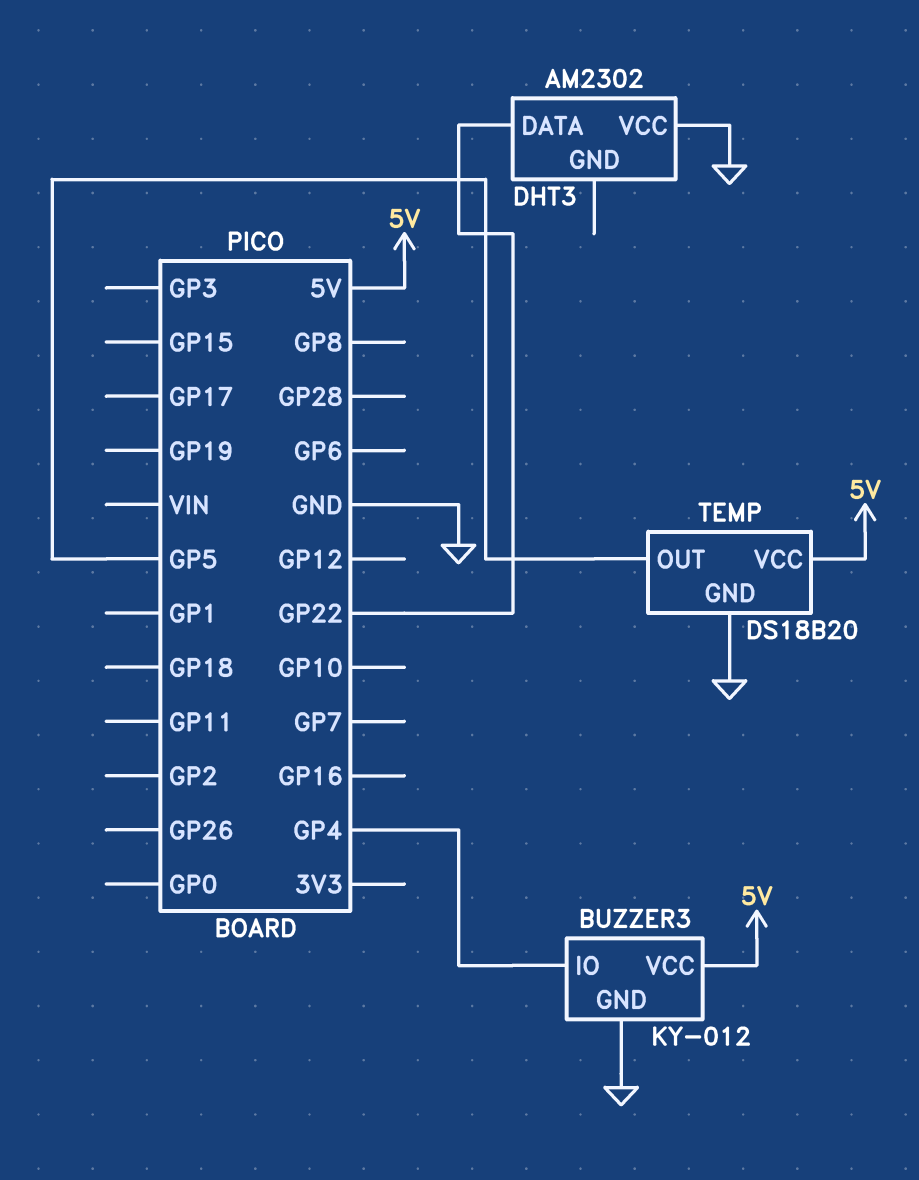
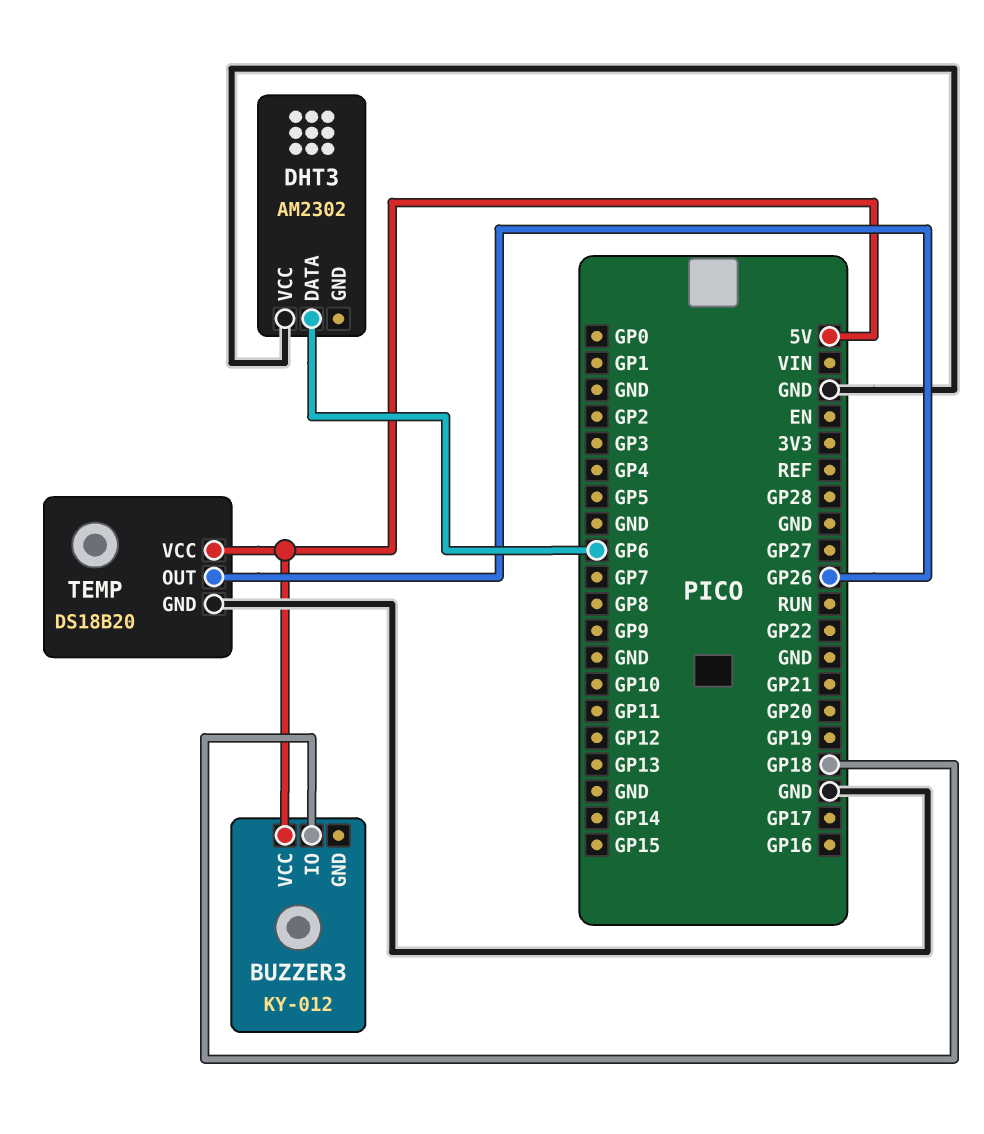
BUZZER3 pin GND: GND -> none
BUZZER3 pin IO: GP4 -> GP18
DHT3 pin DATA: GP22 -> GP6
TEMP pin OUT: GP5 -> GP26

